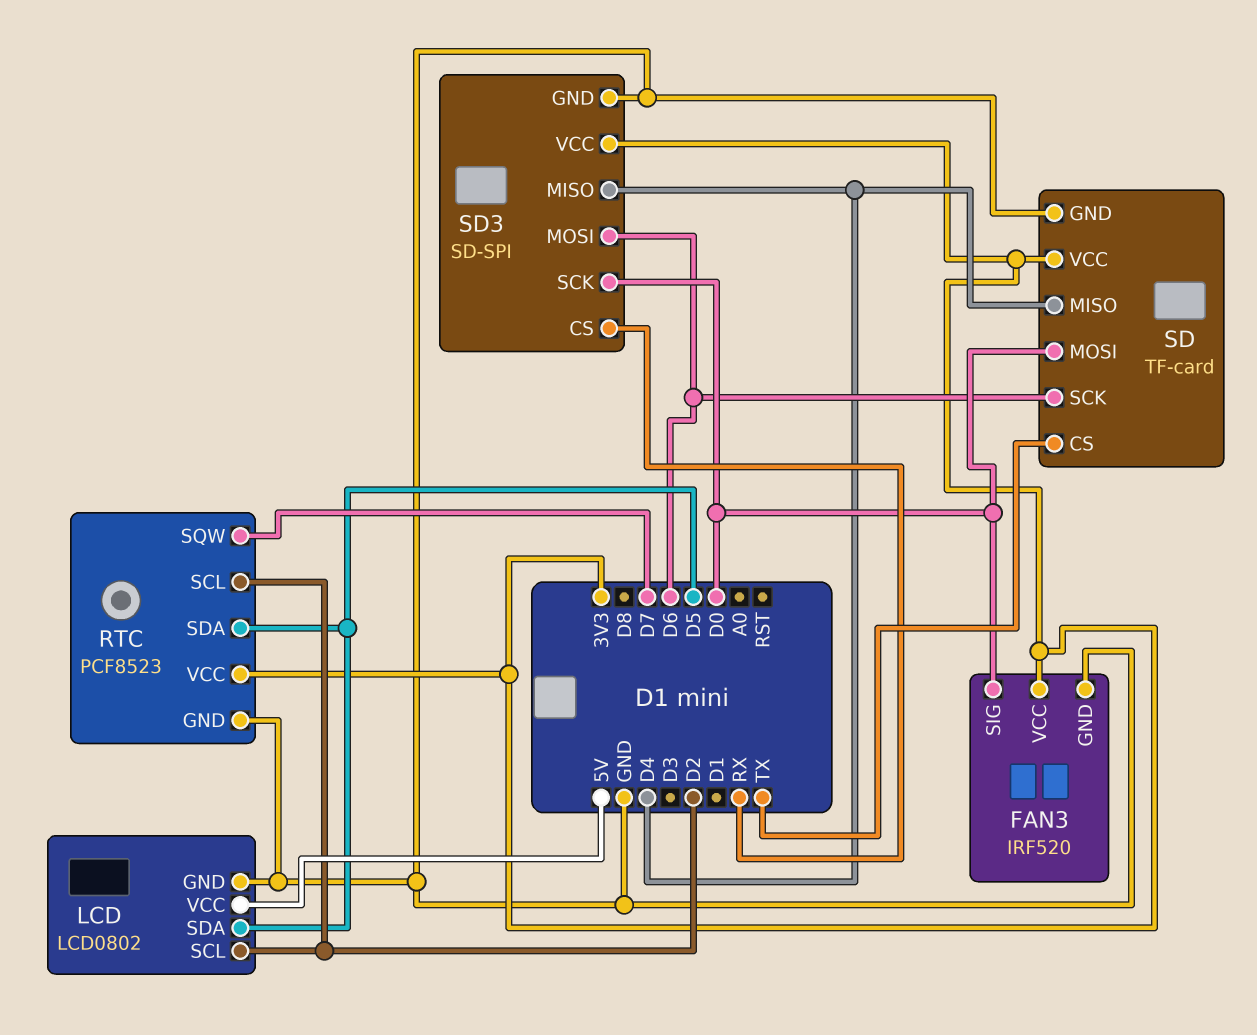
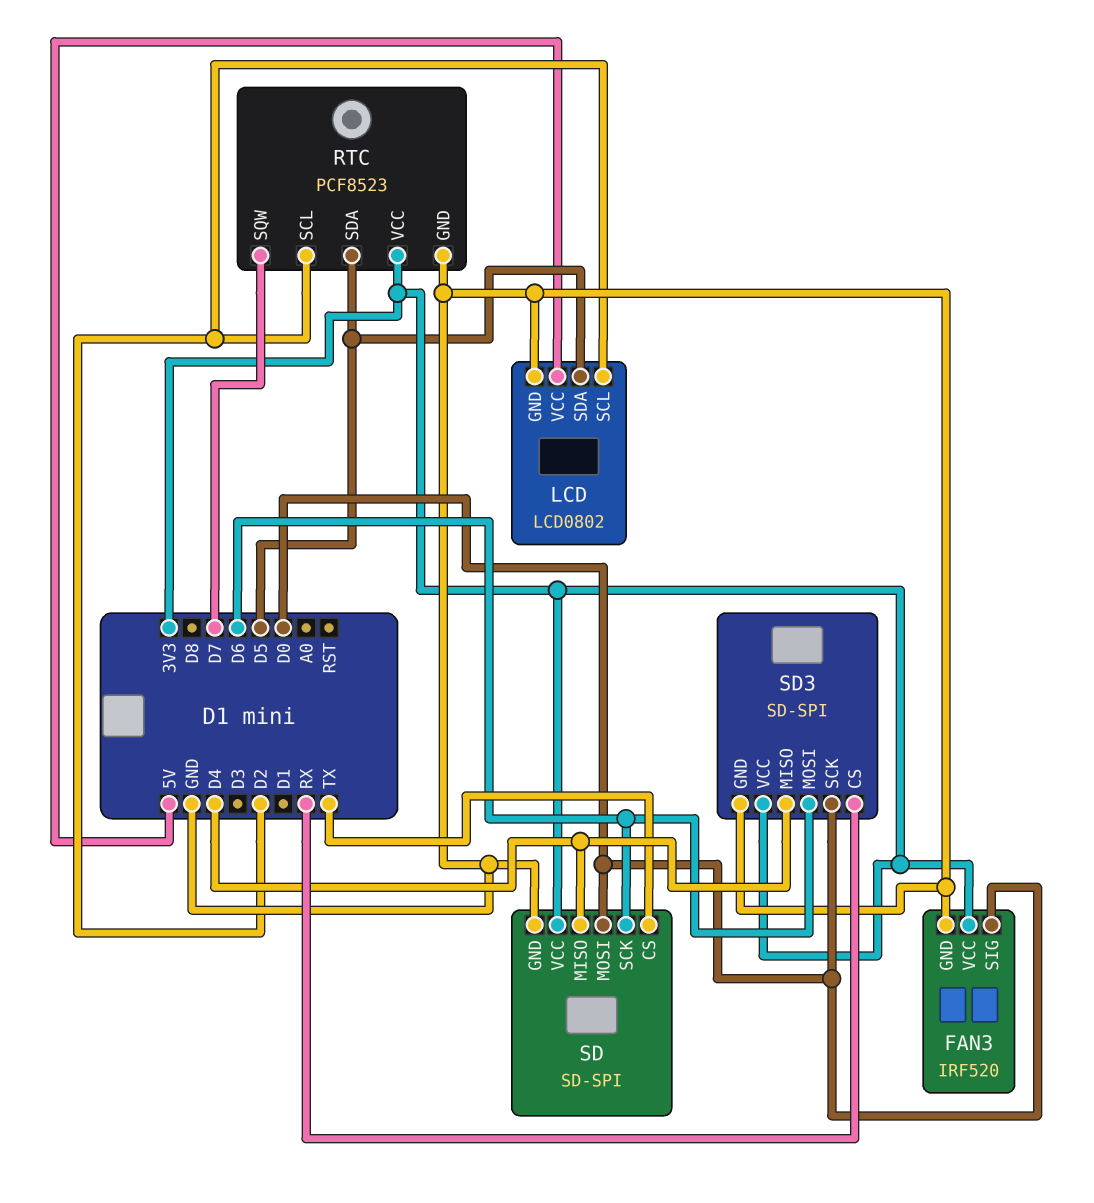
SD: TF-card -> SD-SPI

